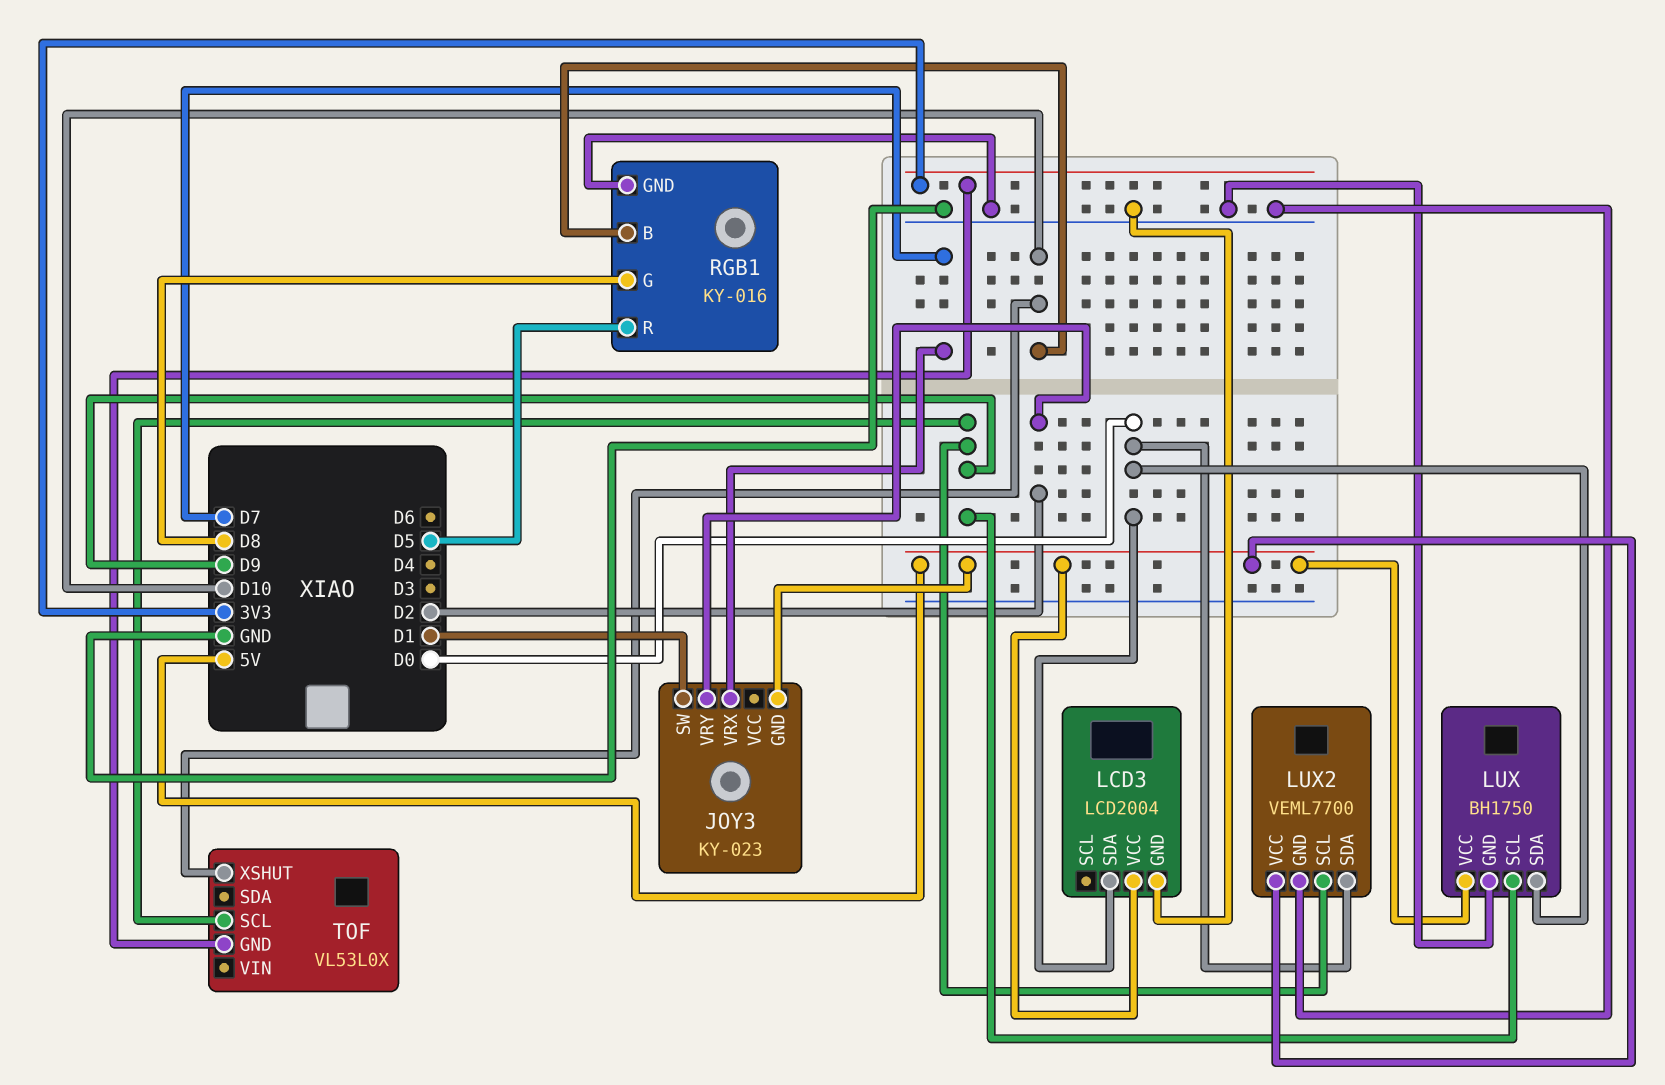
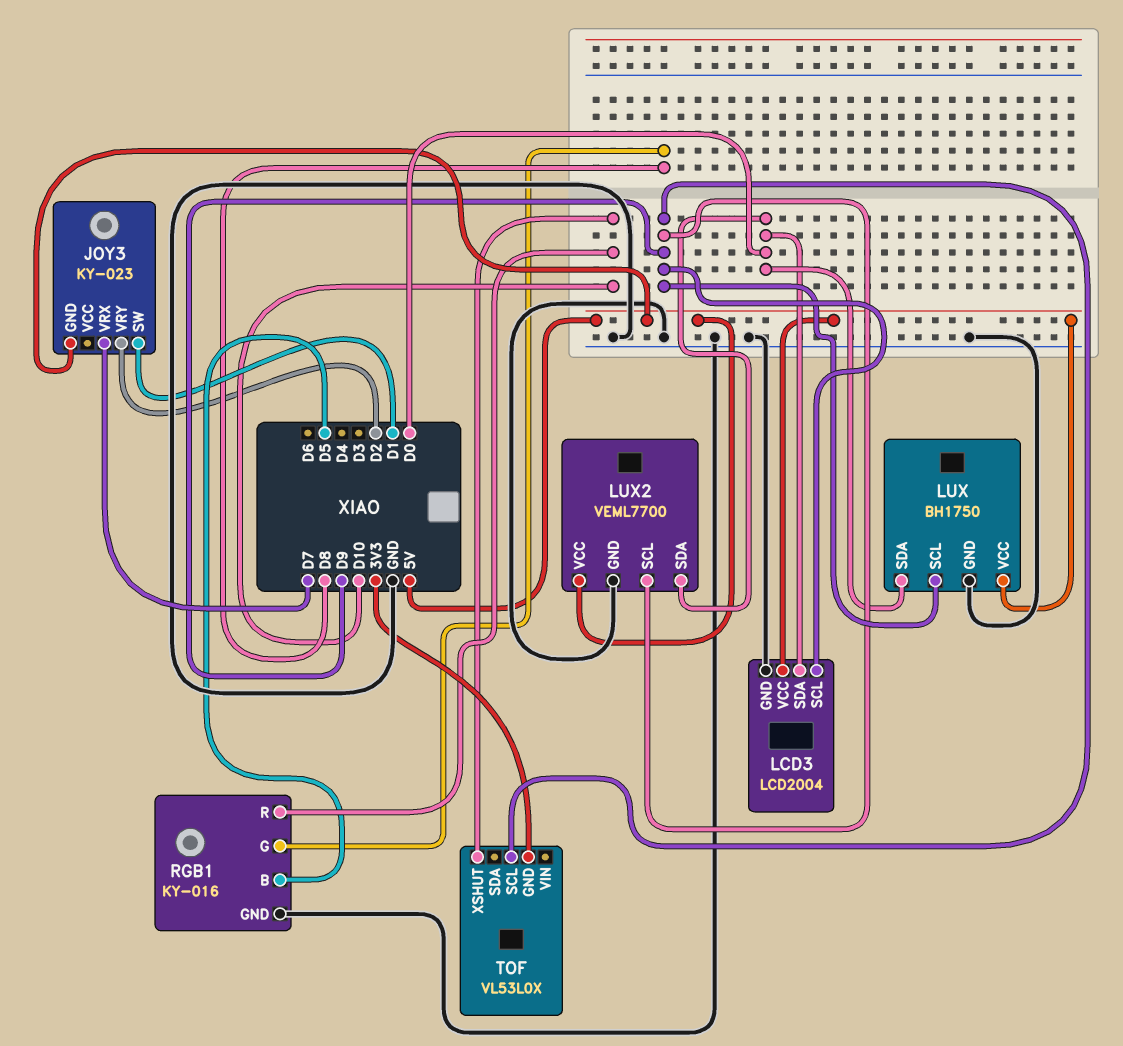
LCD3 pin SCL: none -> D9
RGB1 pin B: D10 -> D5
RGB1 pin R: D5 -> D10

